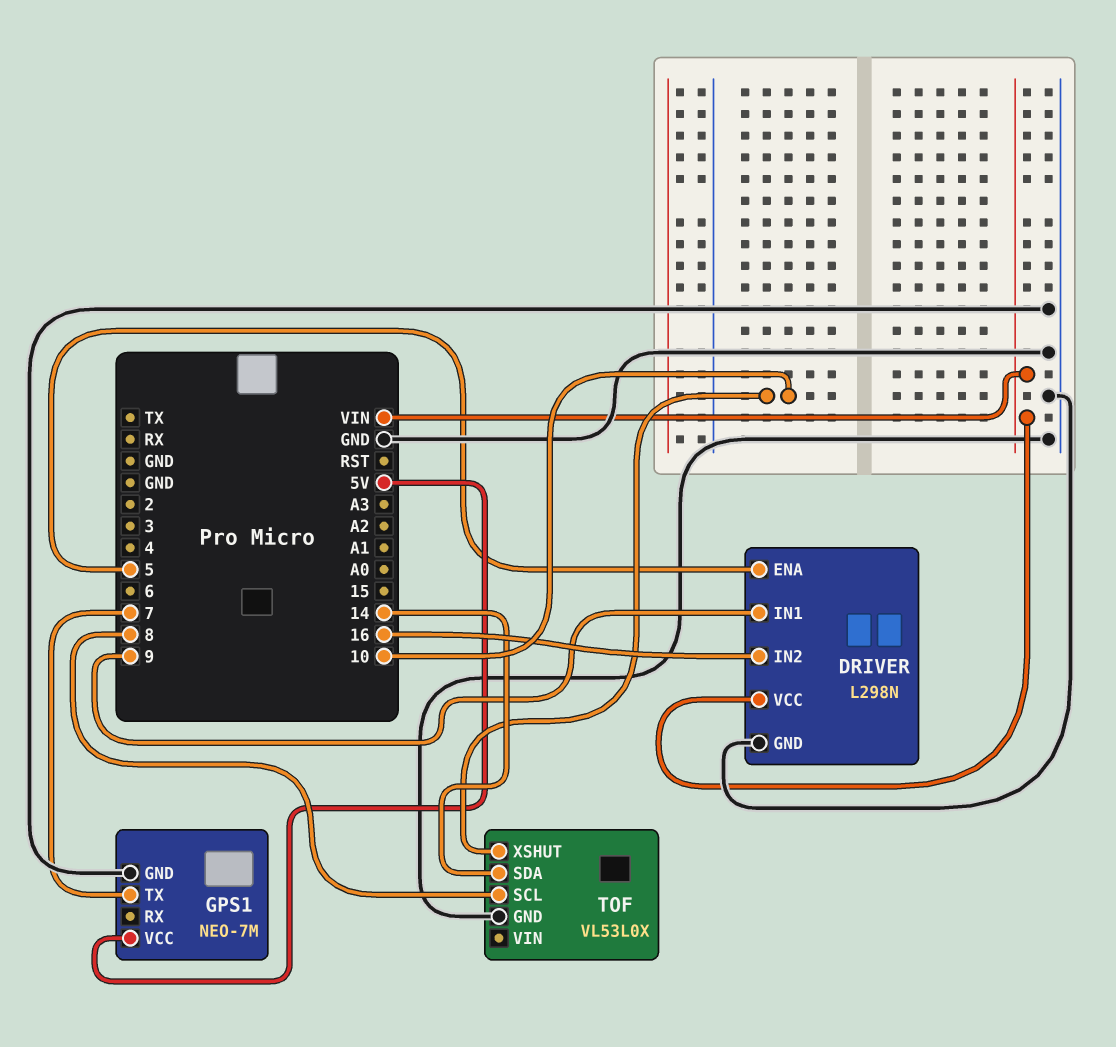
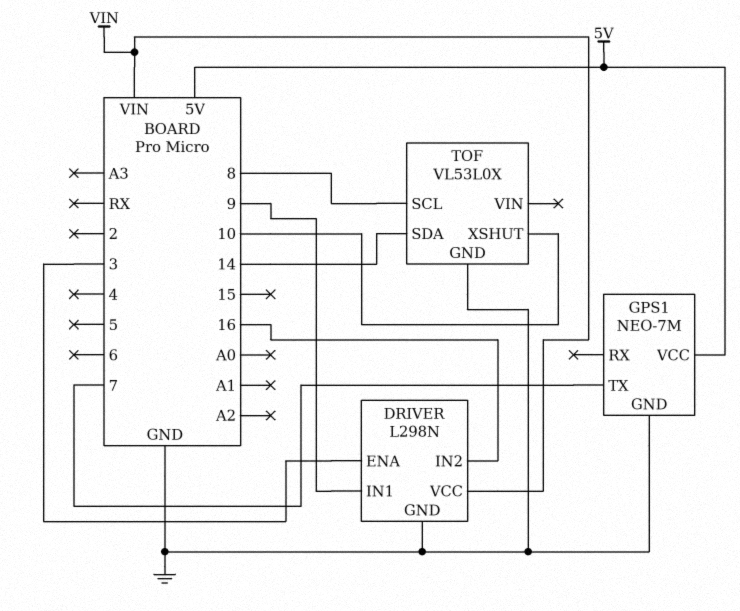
DRIVER pin ENA: 5 -> 3

